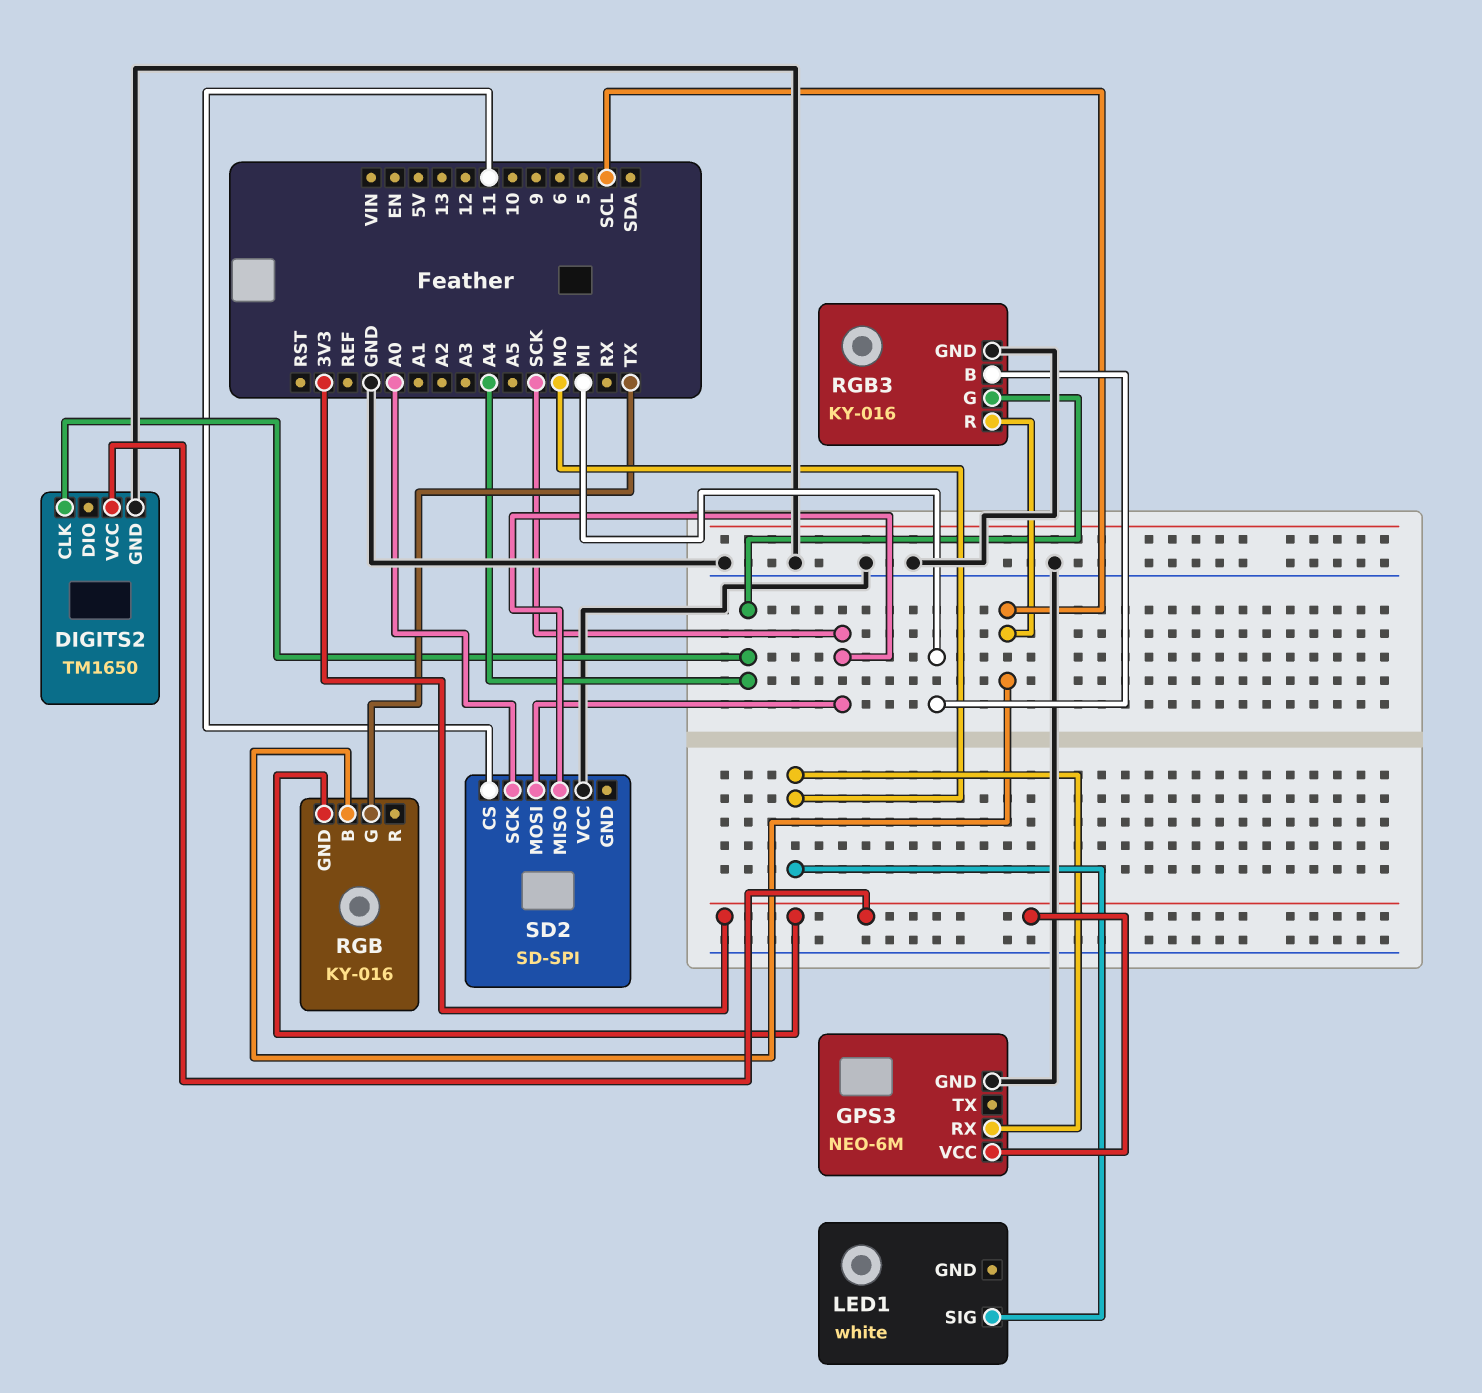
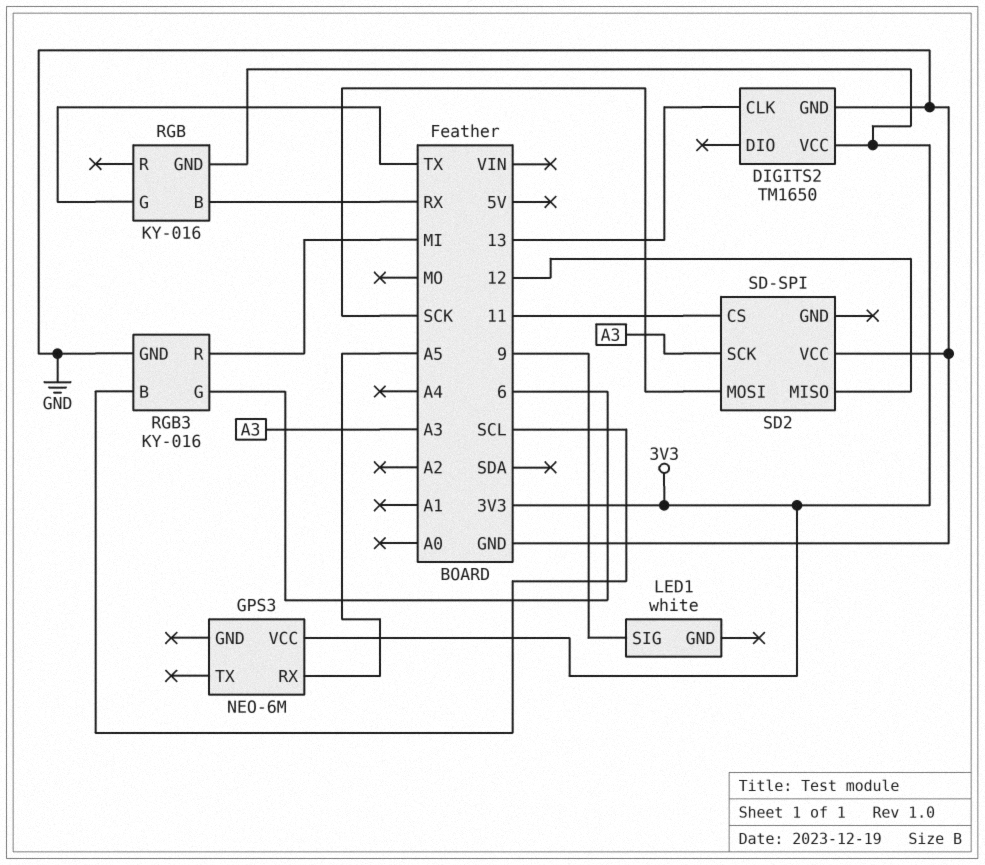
DIGITS2 pin CLK: A4 -> 13
GPS3 pin GND: GND -> none
GPS3 pin RX: MO -> A5
LED1 pin SIG: MO -> 9
RGB pin B: SCL -> RX
RGB3 pin B: MI -> SCL
RGB3 pin G: A4 -> 6
RGB3 pin R: SCL -> MI
SD2 pin MISO: SCK -> 12
SD2 pin SCK: A0 -> A3

